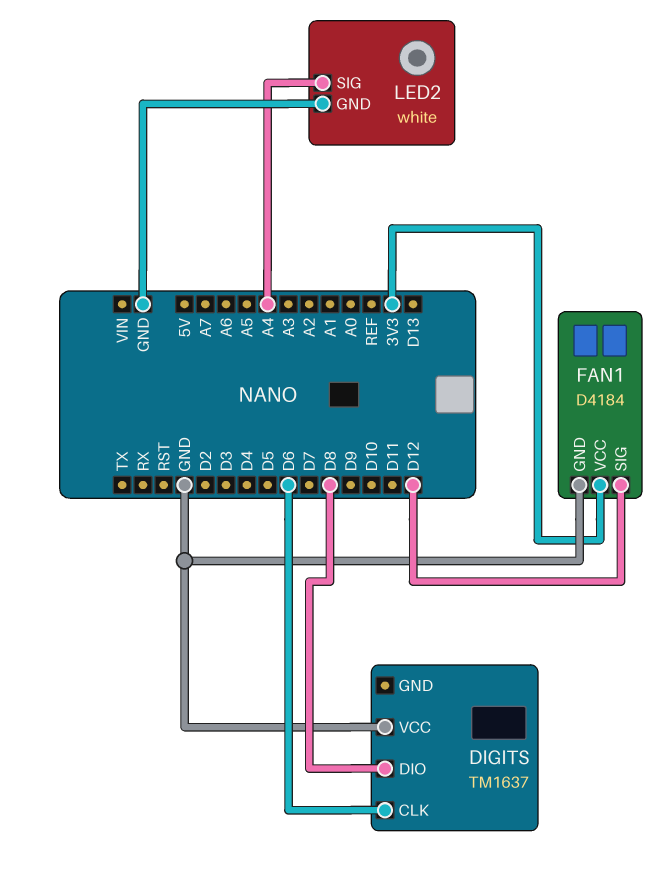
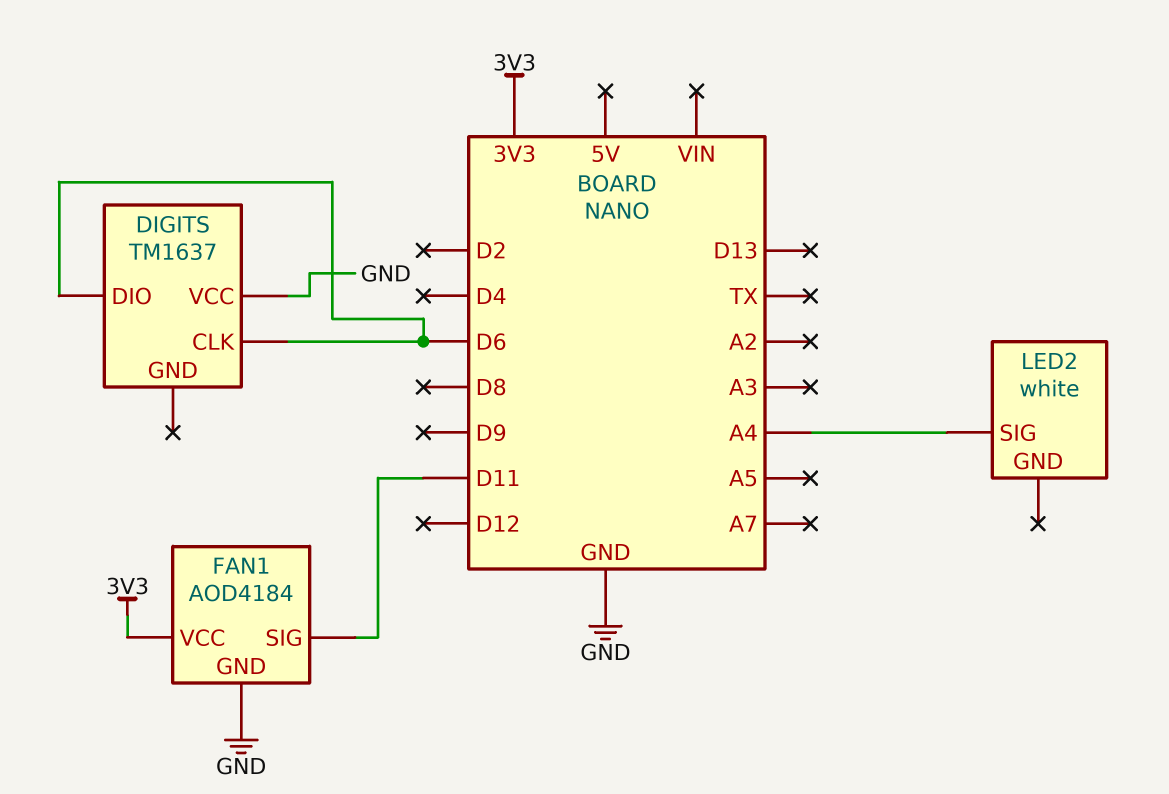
DIGITS pin DIO: D8 -> D6
FAN1: D4184 -> AOD4184
FAN1 pin SIG: D12 -> D11
LED2 pin GND: GND -> none

